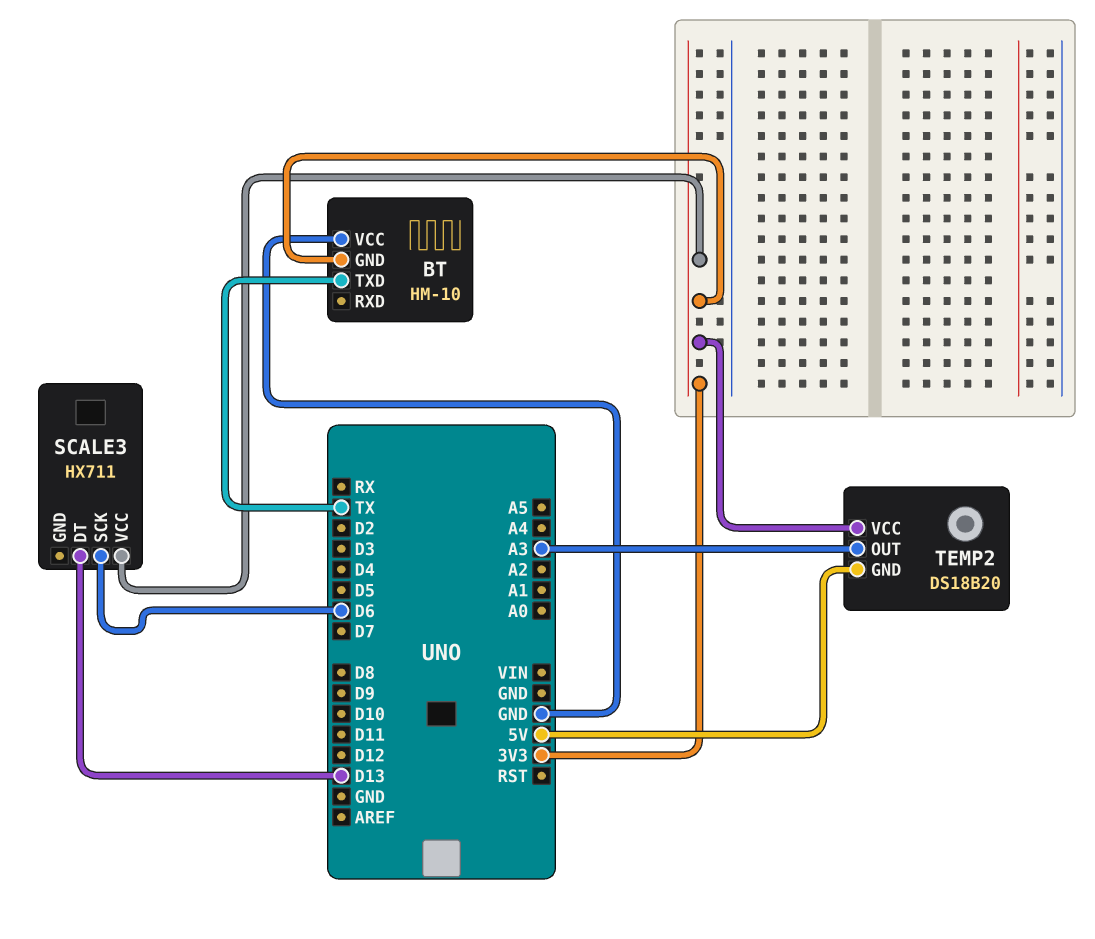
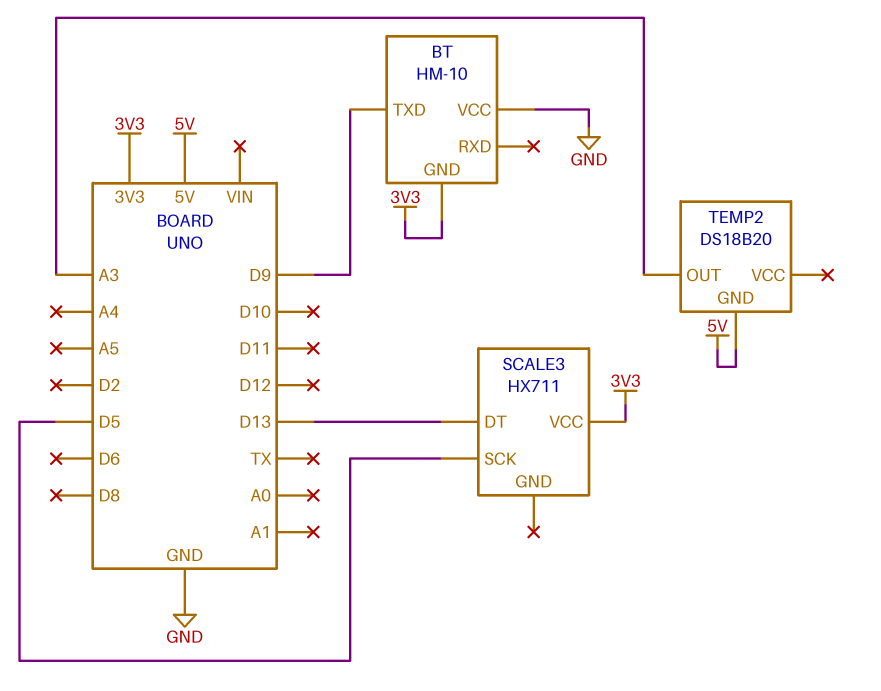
BT pin TXD: TX -> D9
SCALE3 pin SCK: D6 -> D5
TEMP2 pin VCC: 3V3 -> none

